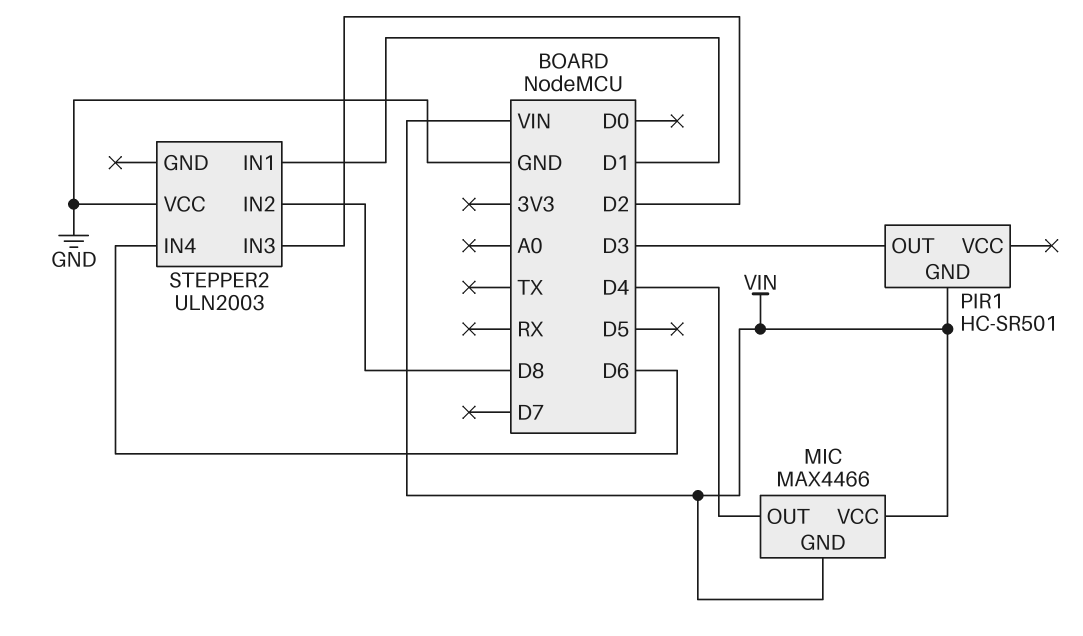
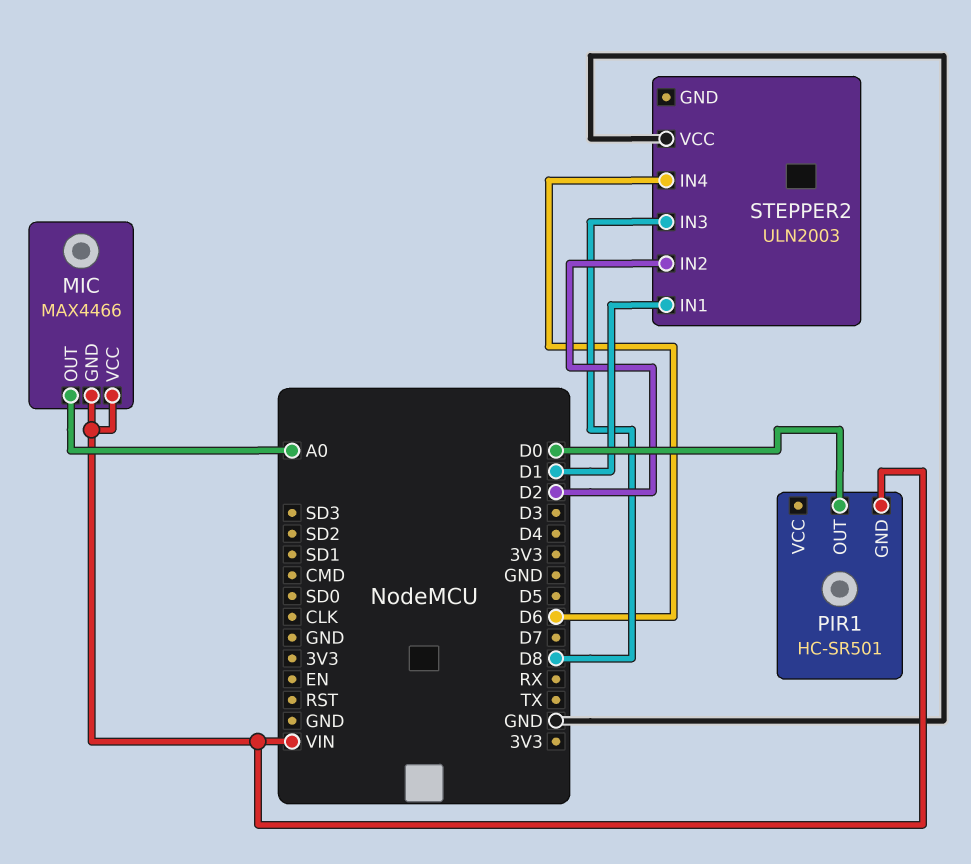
MIC pin OUT: D4 -> A0
PIR1 pin OUT: D3 -> D0
STEPPER2 pin IN2: D8 -> D2
STEPPER2 pin IN3: D2 -> D8

